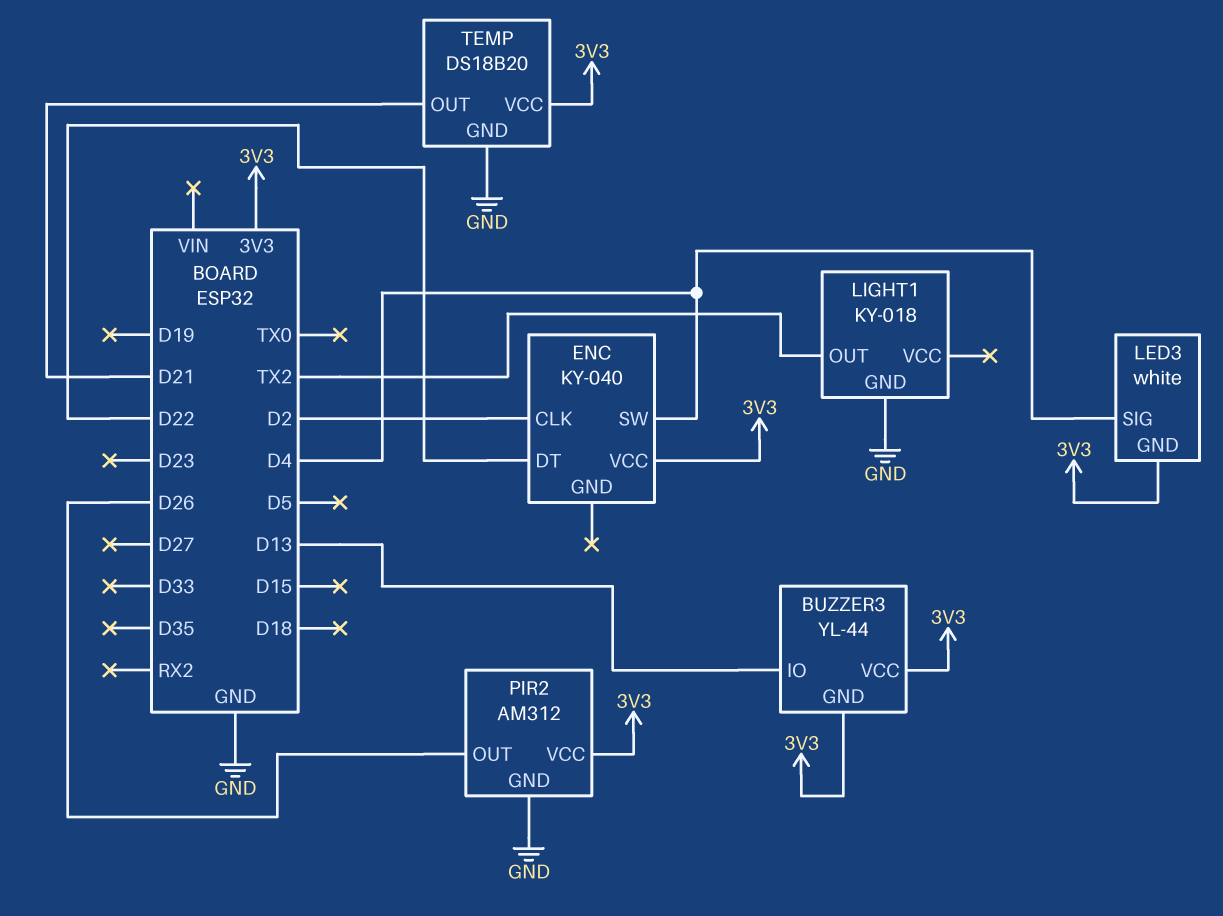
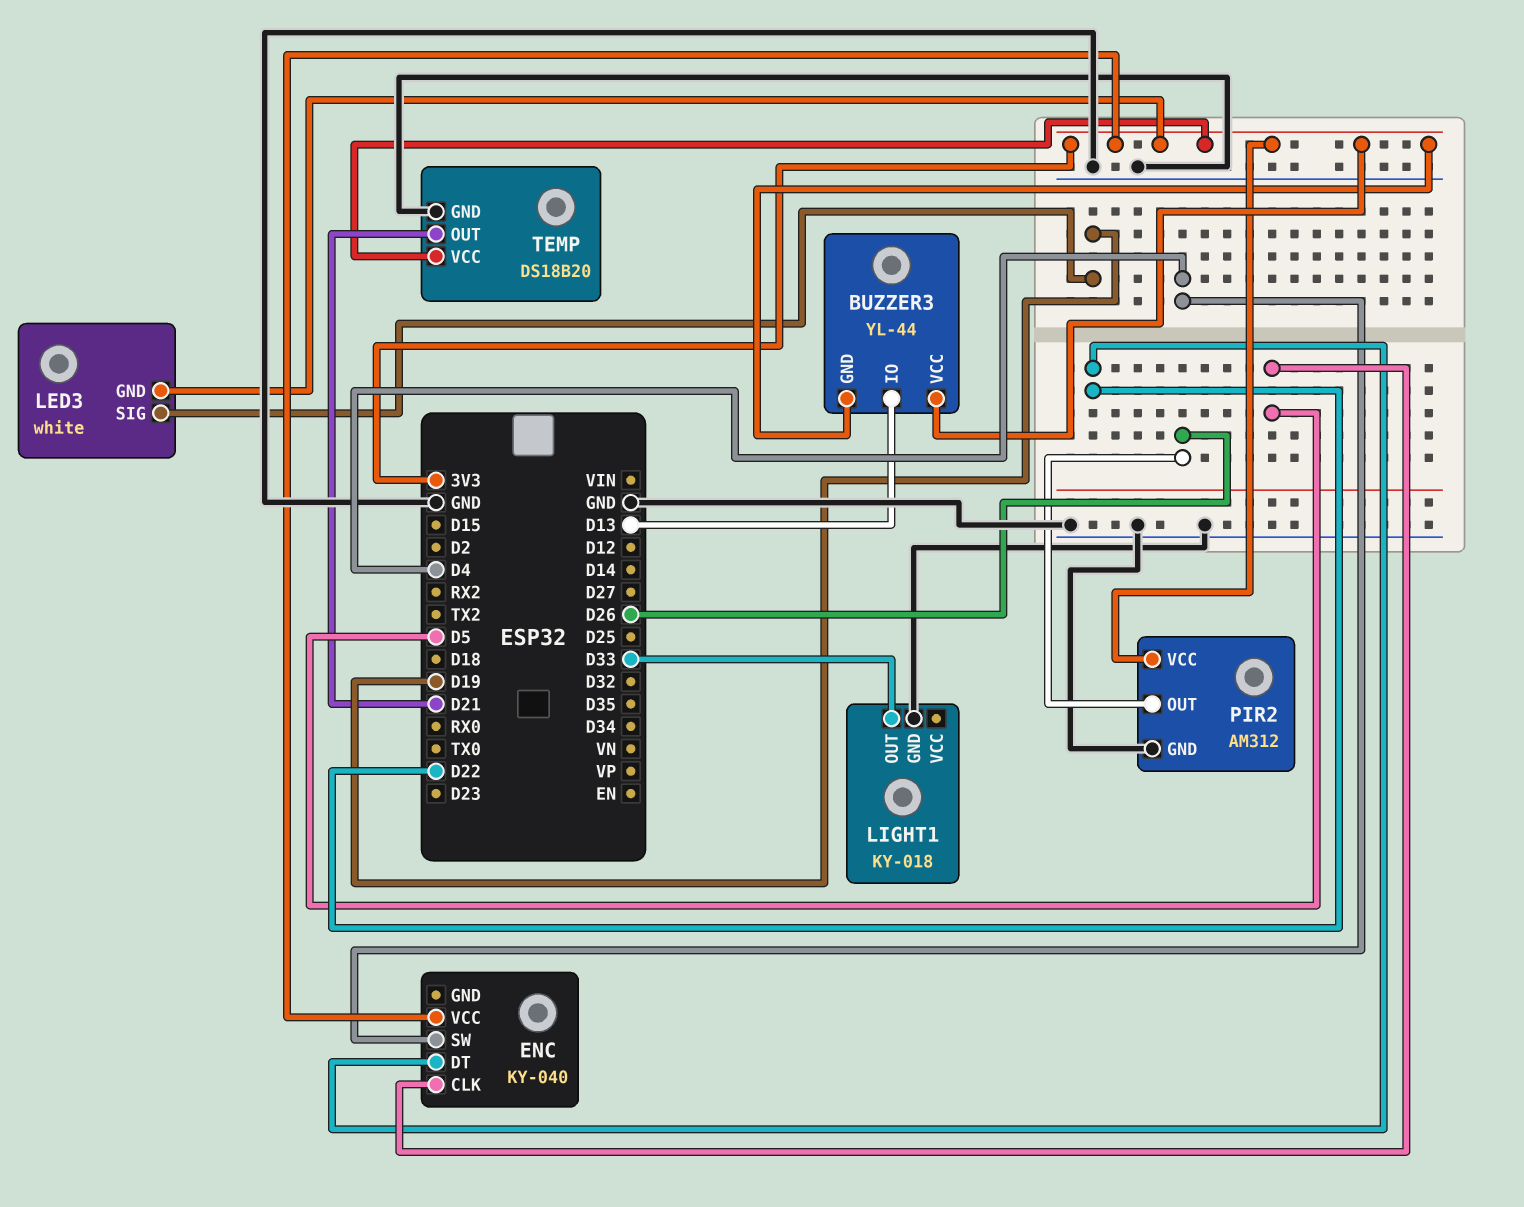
ENC pin CLK: D2 -> D5
LED3 pin SIG: D4 -> D19
LIGHT1 pin OUT: TX2 -> D33

